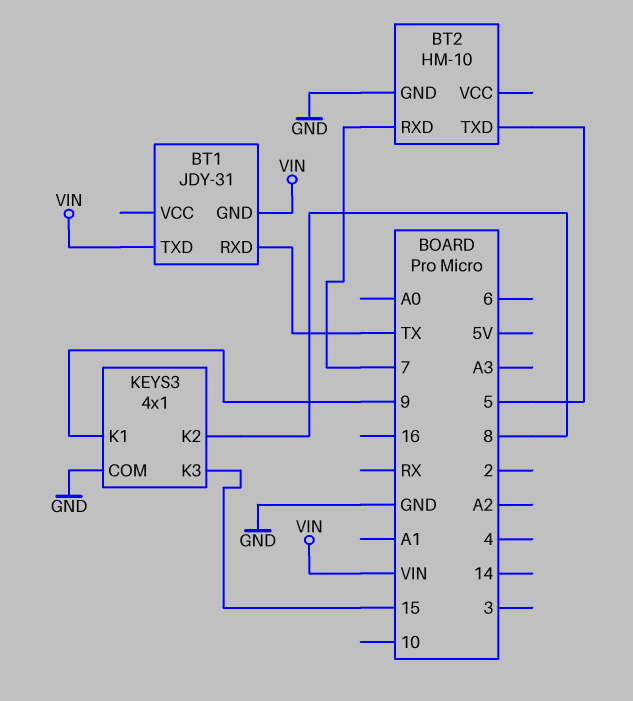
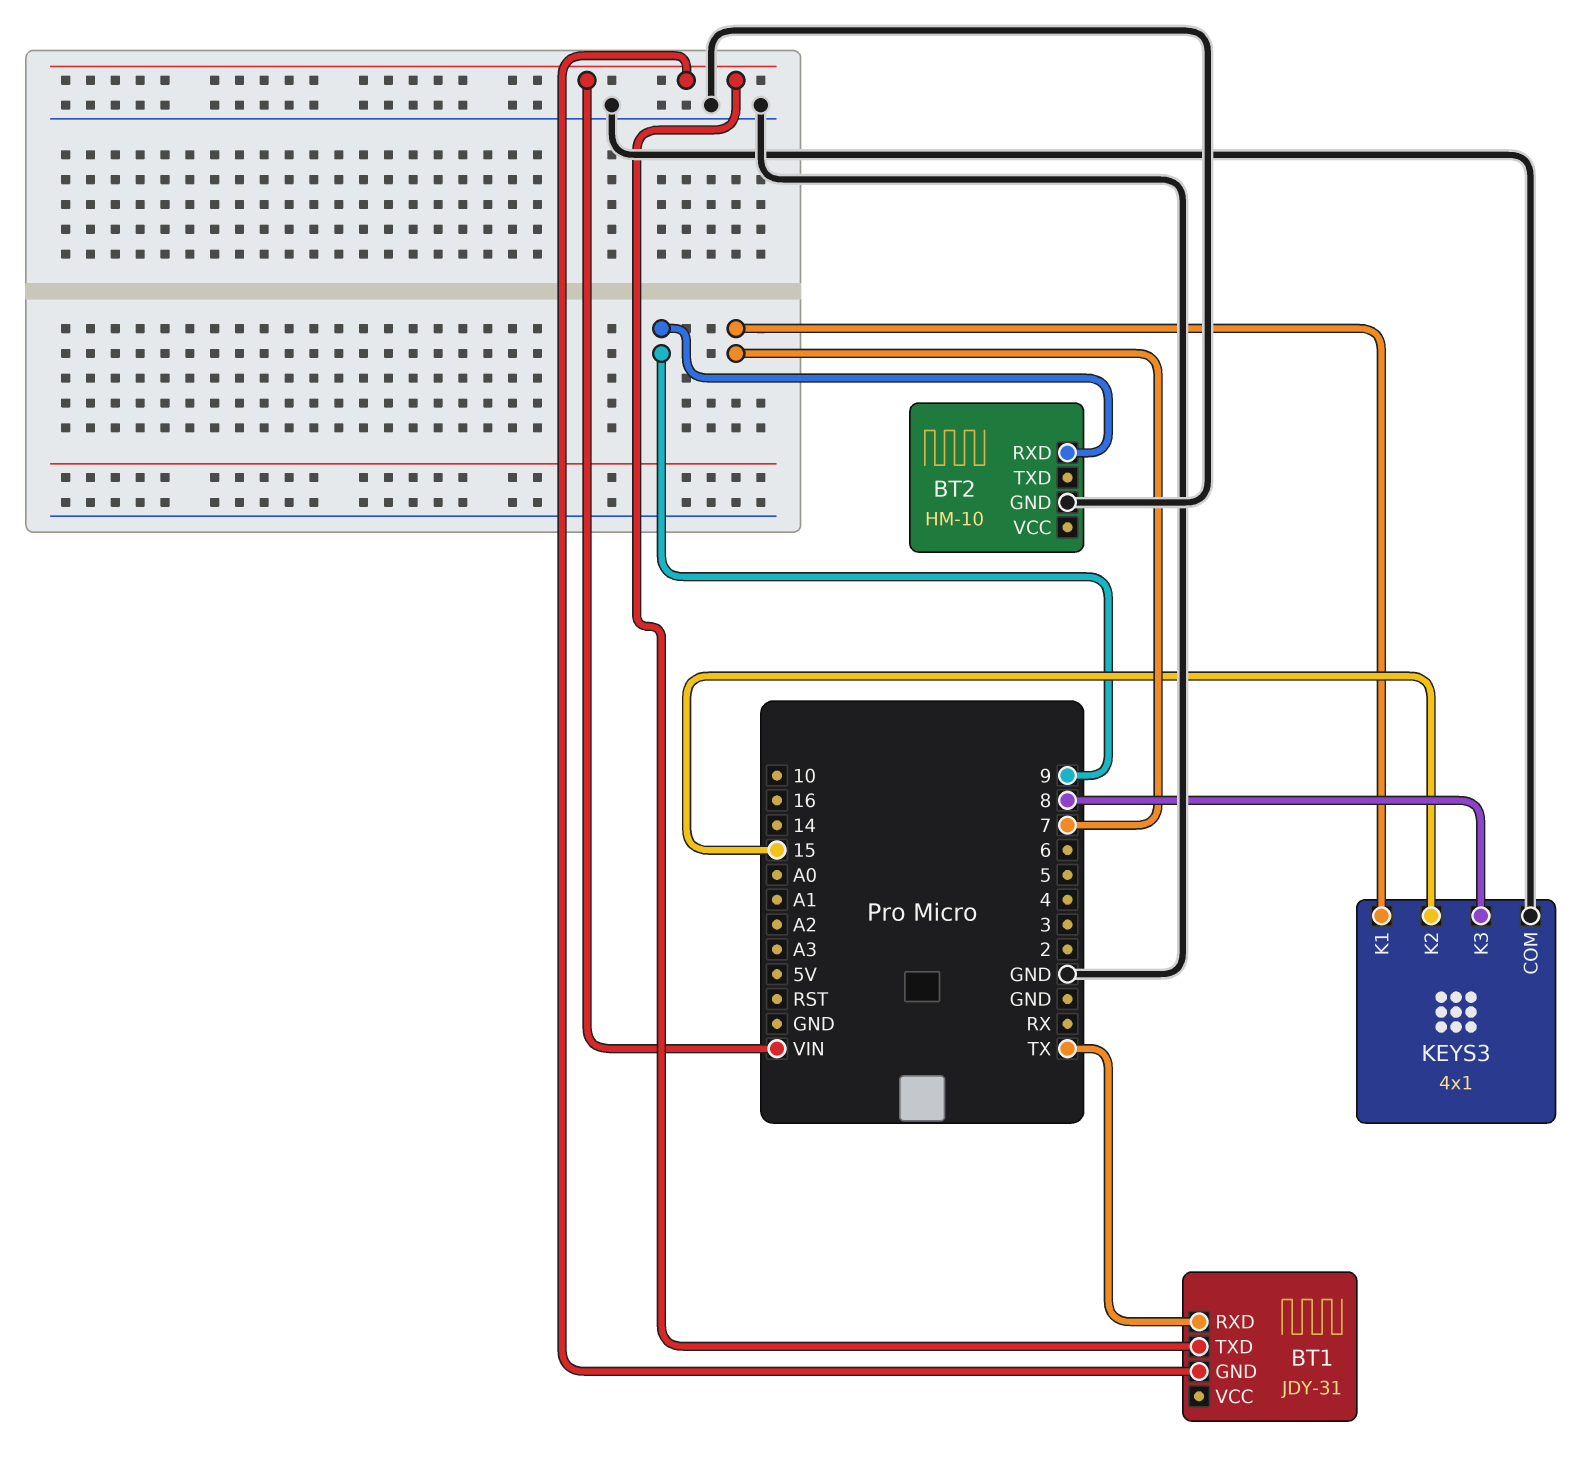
BT2 pin RXD: 7 -> 9
BT2 pin TXD: 5 -> none
KEYS3 pin K1: 9 -> 7
KEYS3 pin K2: 8 -> 15
KEYS3 pin K3: 15 -> 8

